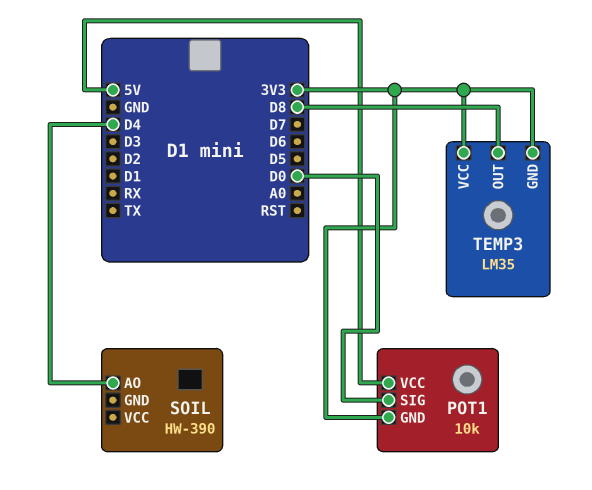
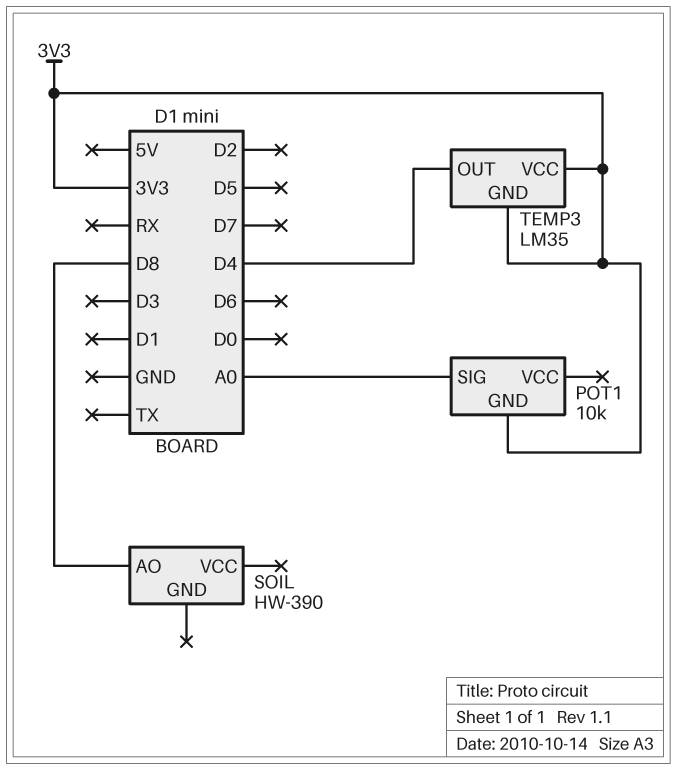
POT1 pin SIG: D0 -> A0
POT1 pin VCC: 5V -> none
SOIL pin AO: D4 -> D8
TEMP3 pin OUT: D8 -> D4

